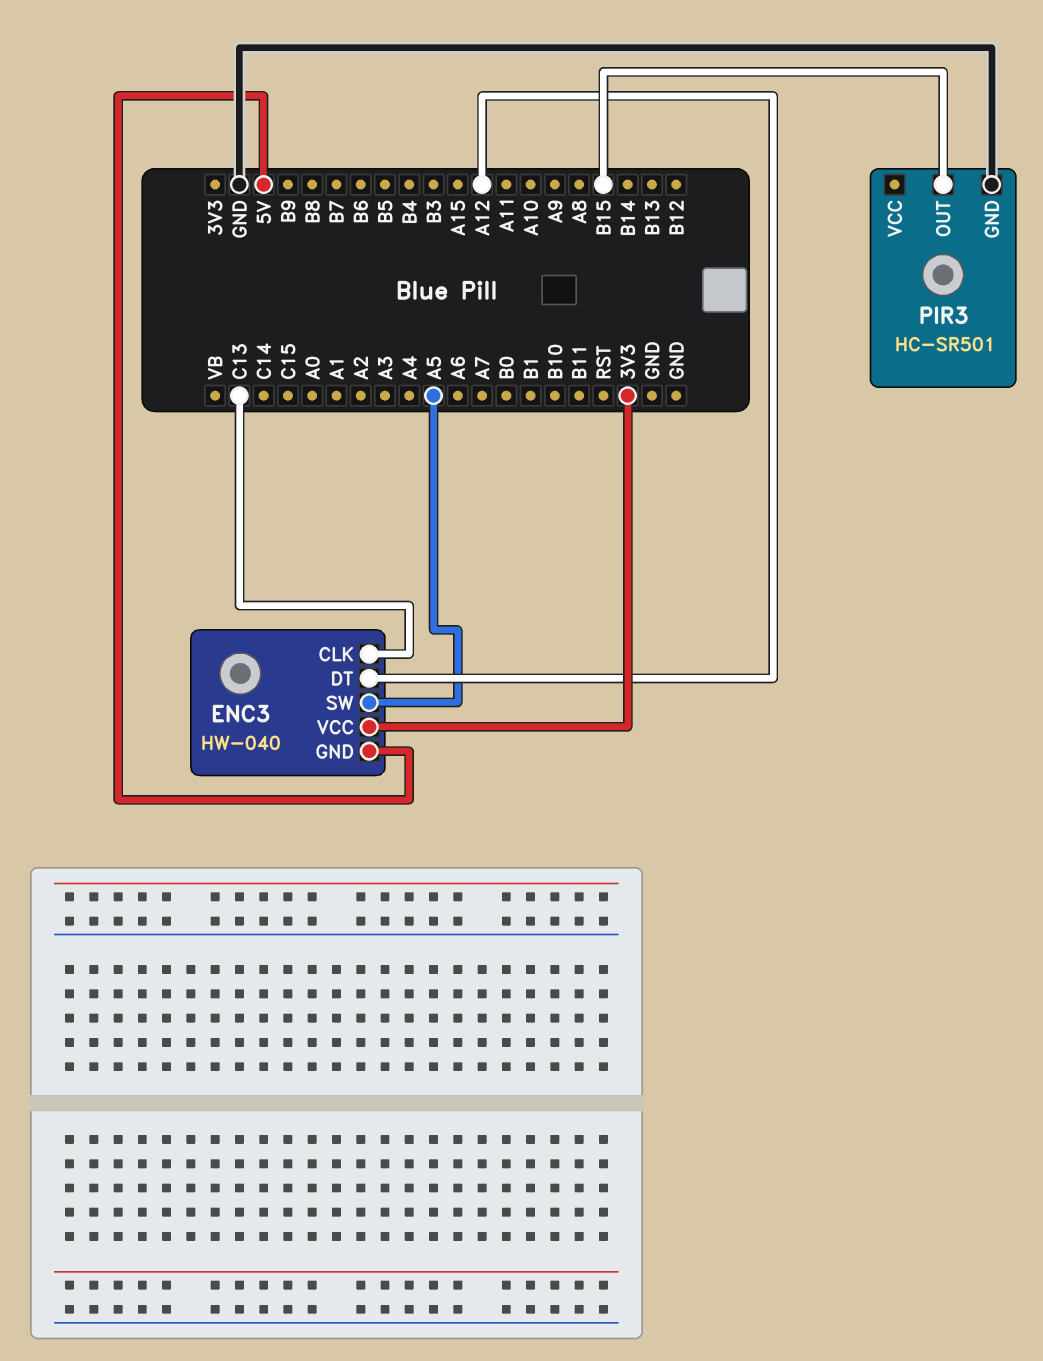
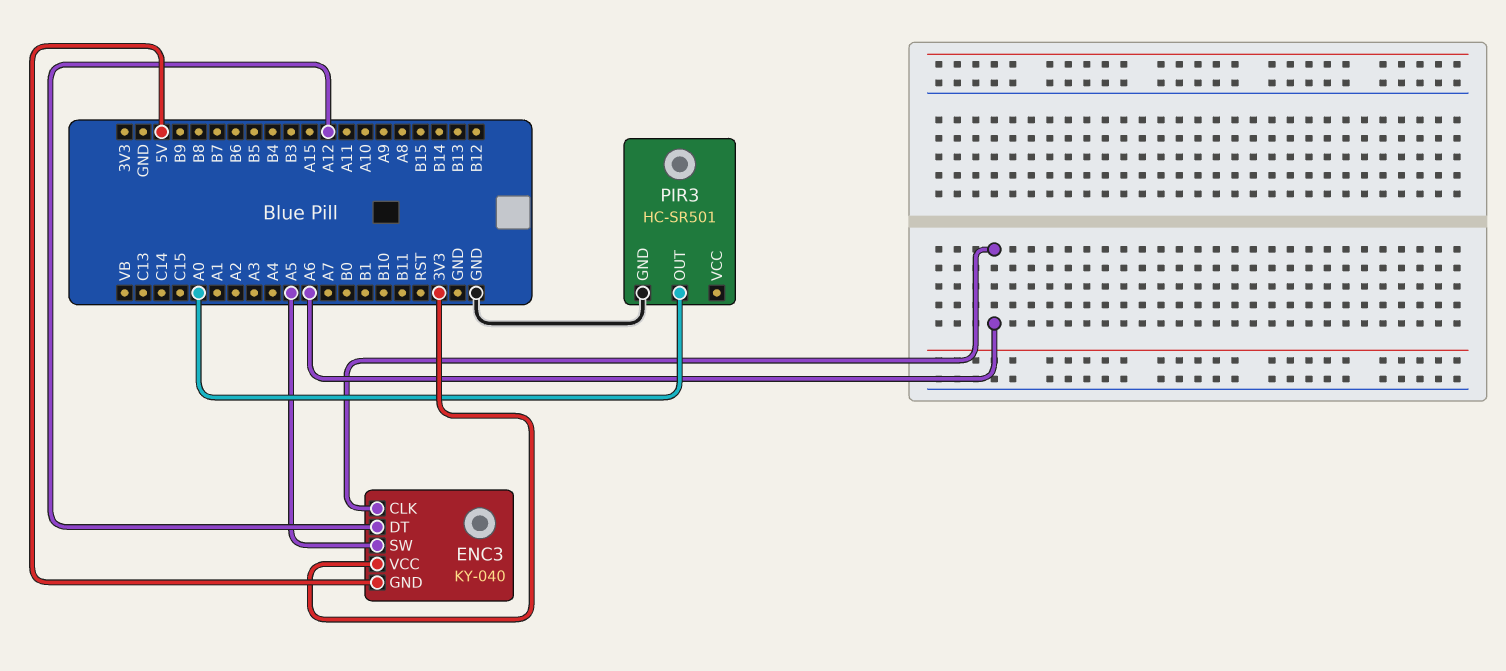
ENC3: HW-040 -> KY-040
ENC3 pin CLK: C13 -> A6
PIR3 pin OUT: B15 -> A0

